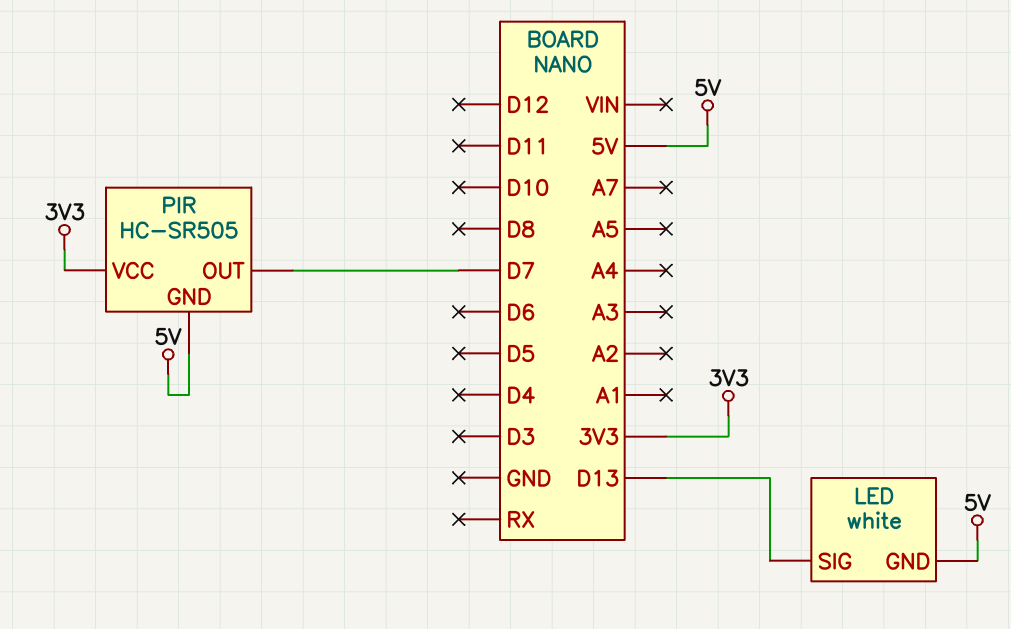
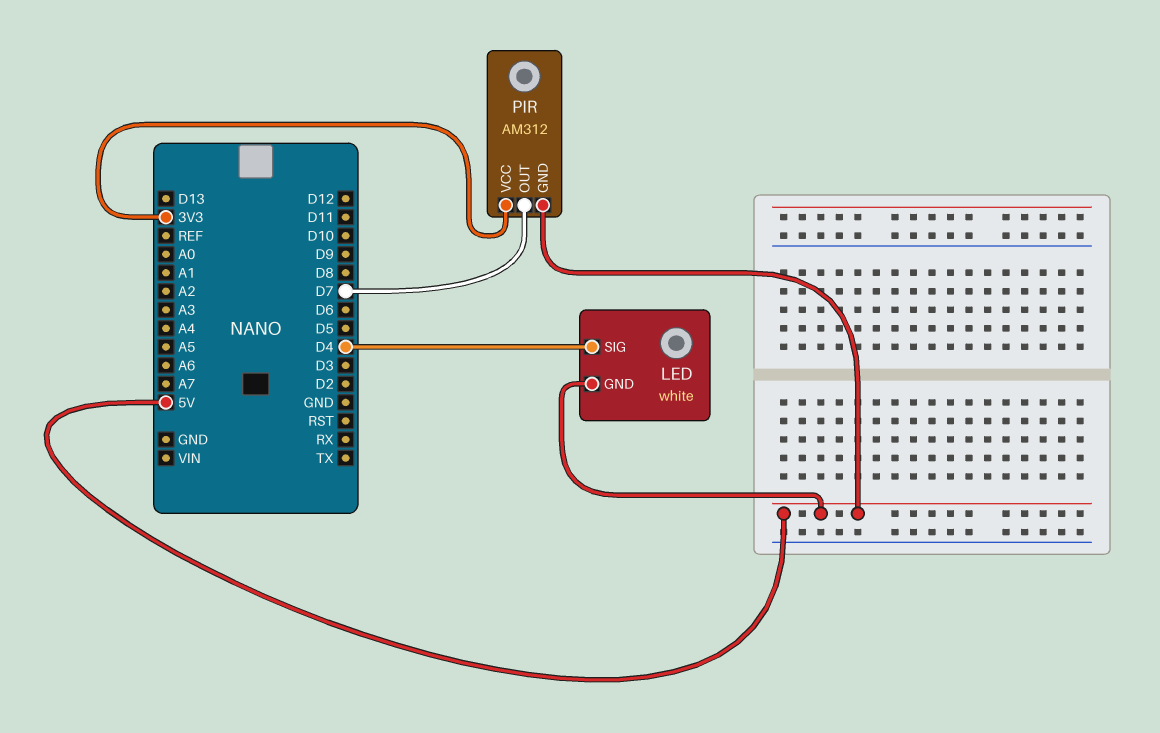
LED pin SIG: D13 -> D4
PIR: HC-SR505 -> AM312

